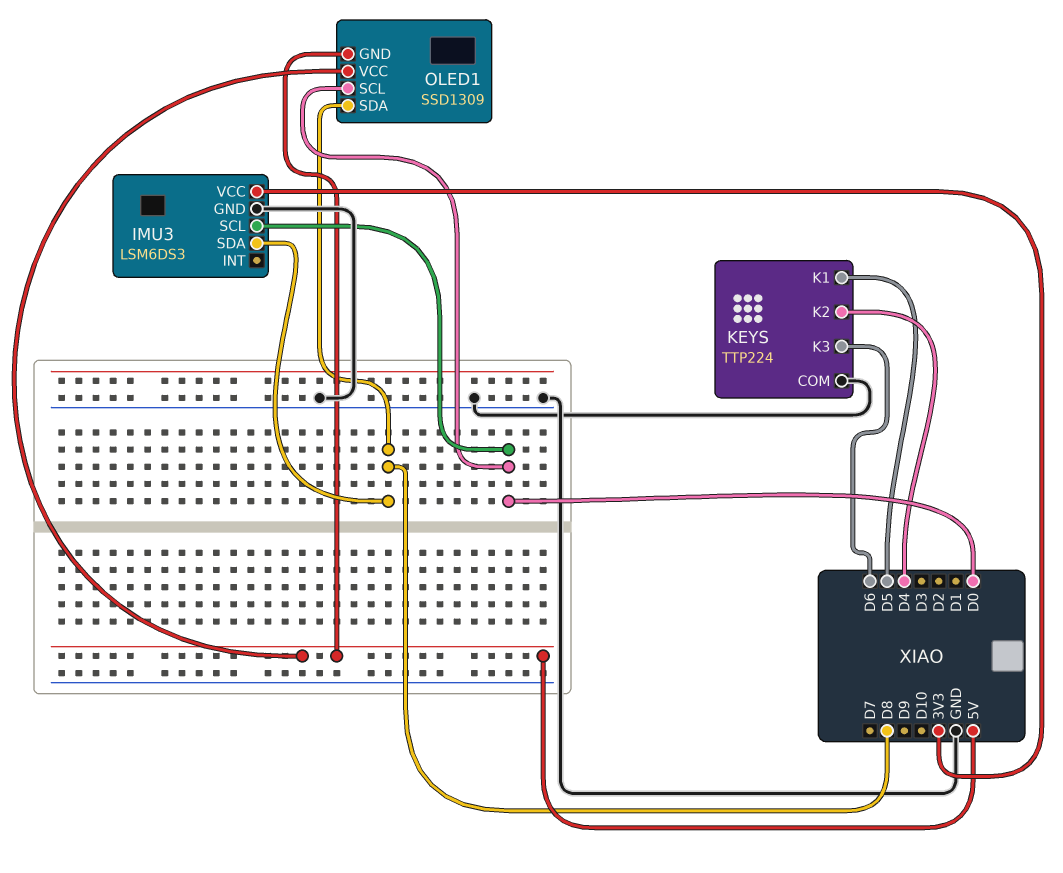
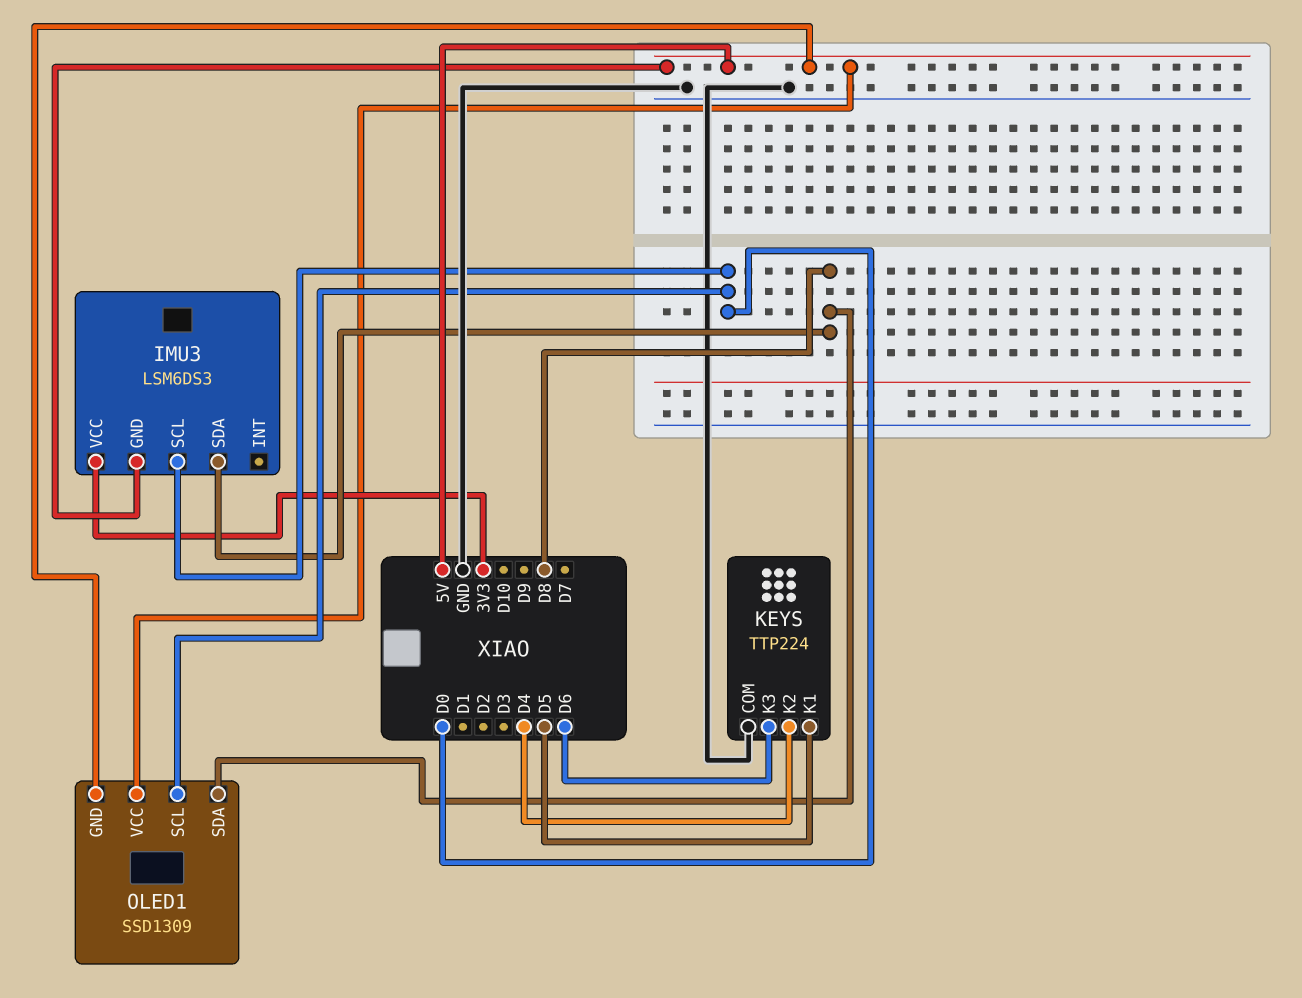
IMU3 pin GND: GND -> 5V

